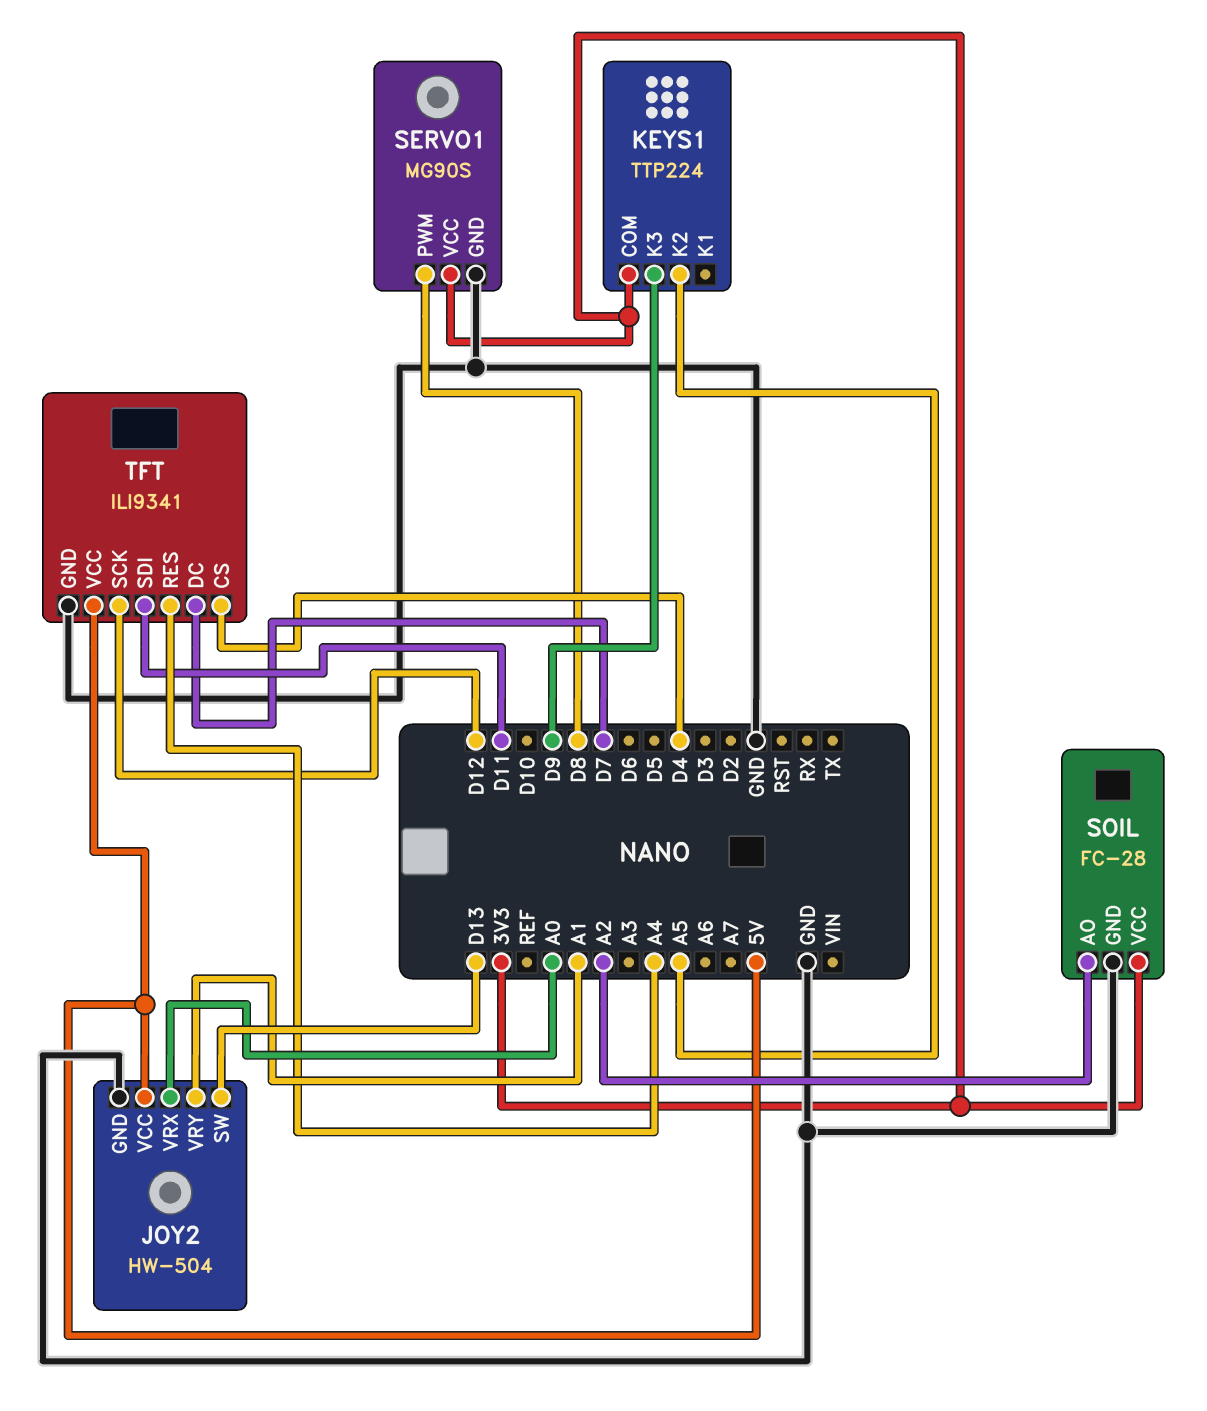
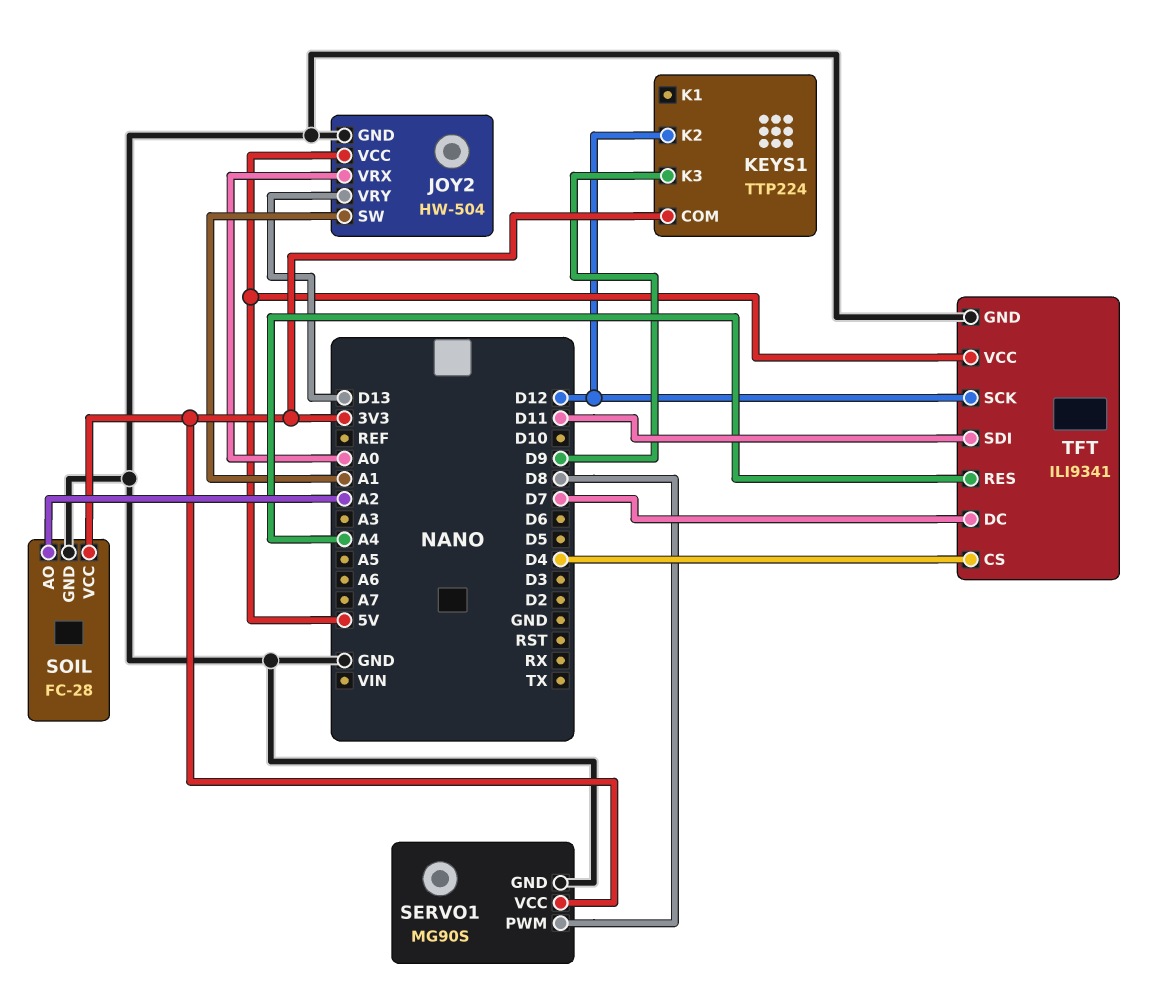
JOY2 pin SW: D13 -> A1
JOY2 pin VRY: A1 -> D13
KEYS1 pin K2: A5 -> D12

